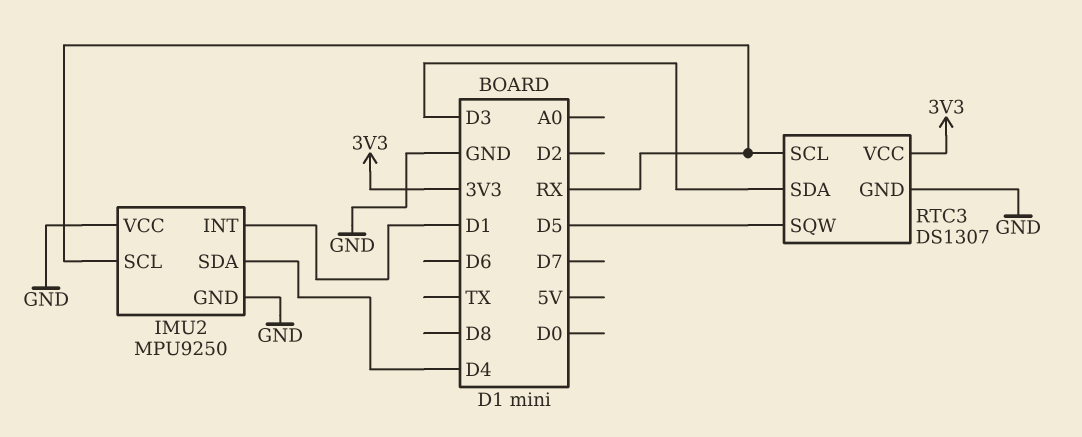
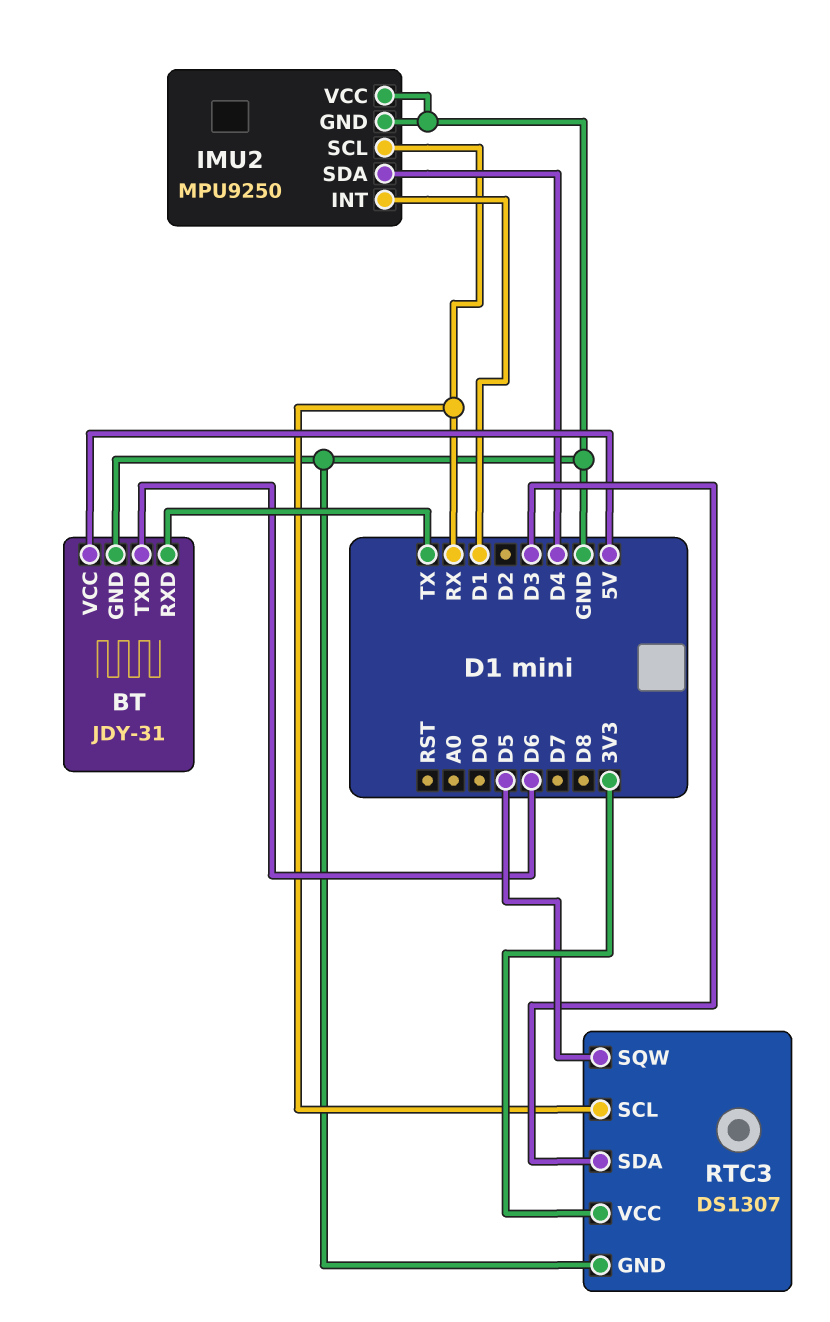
BT: none -> JDY-31
BT pin GND: none -> GND
BT pin RXD: none -> TX
BT pin TXD: none -> D6
BT pin VCC: none -> 5V

